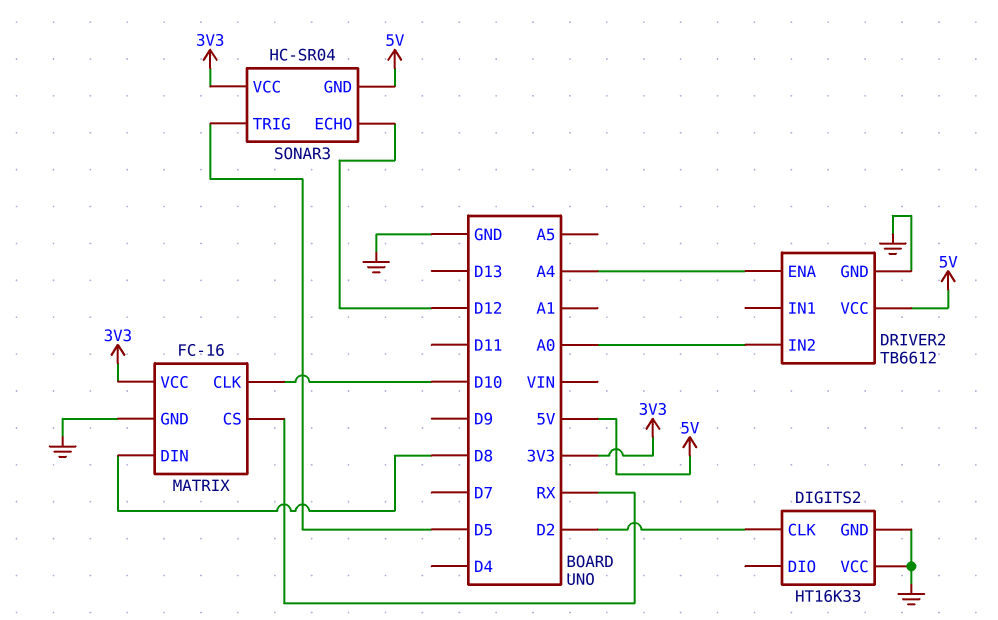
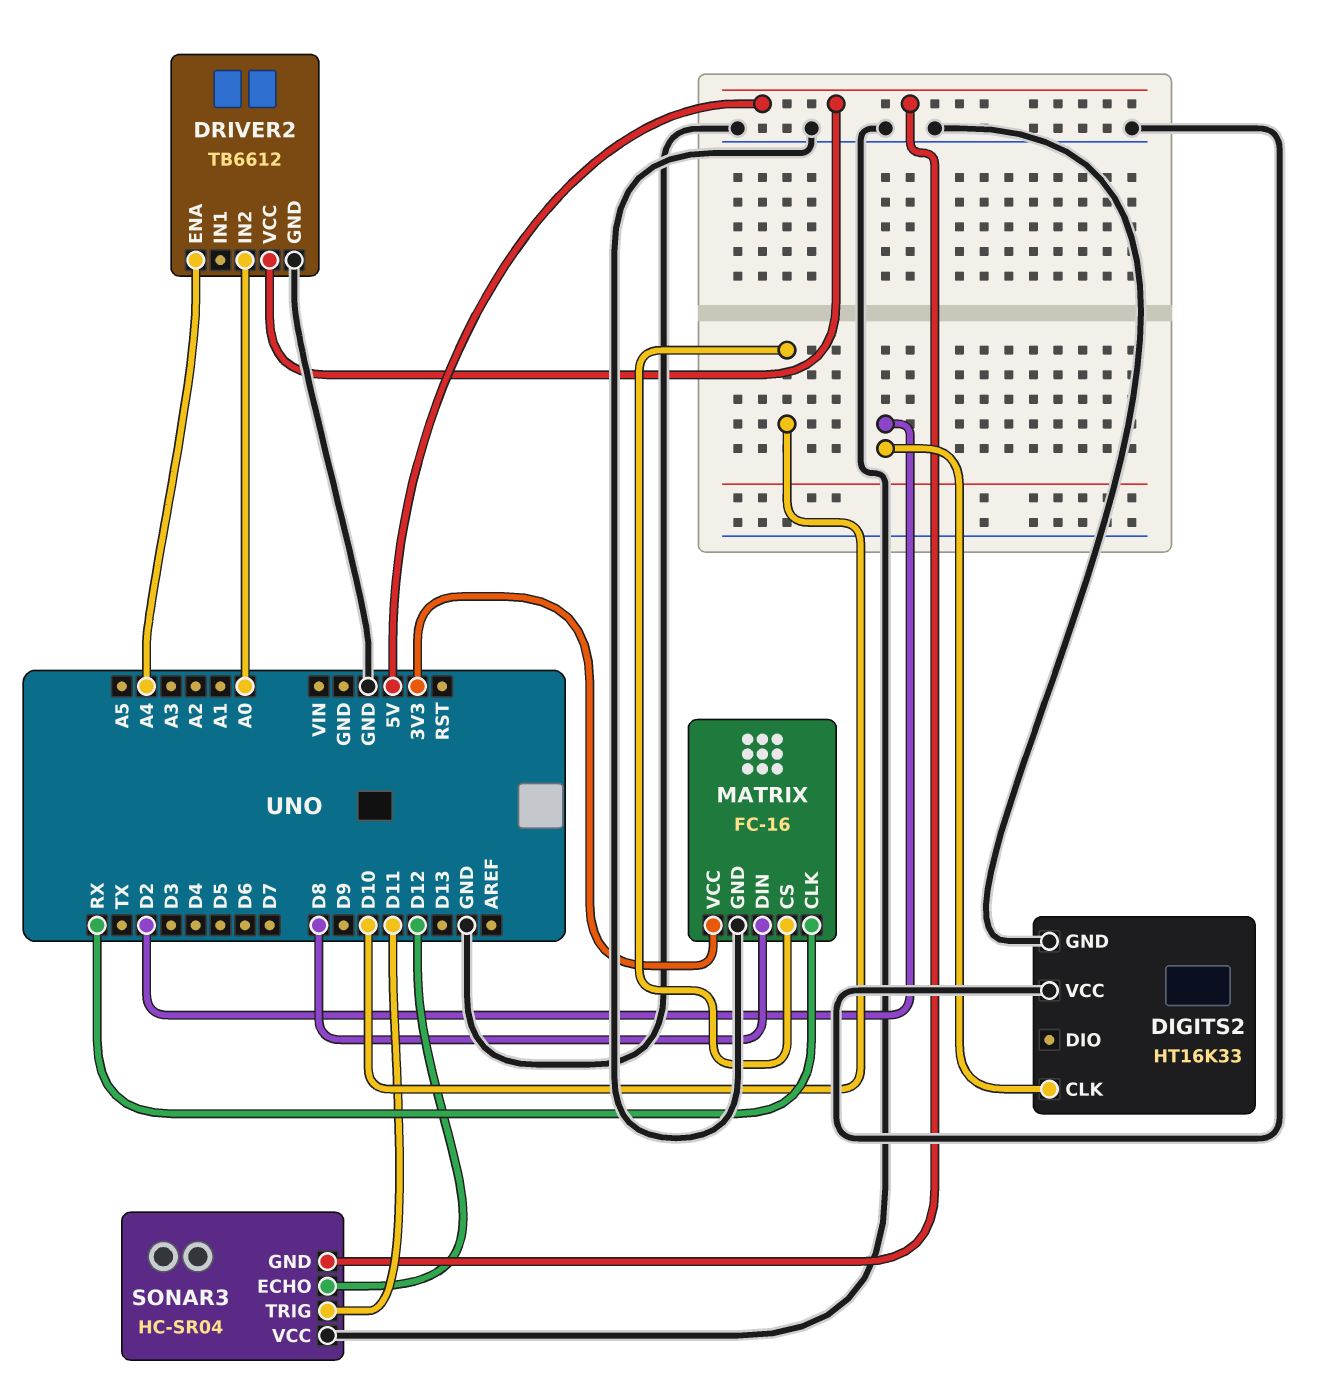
MATRIX pin CLK: D10 -> RX
MATRIX pin CS: RX -> D10
SONAR3 pin TRIG: D5 -> D11
SONAR3 pin VCC: 3V3 -> GND

